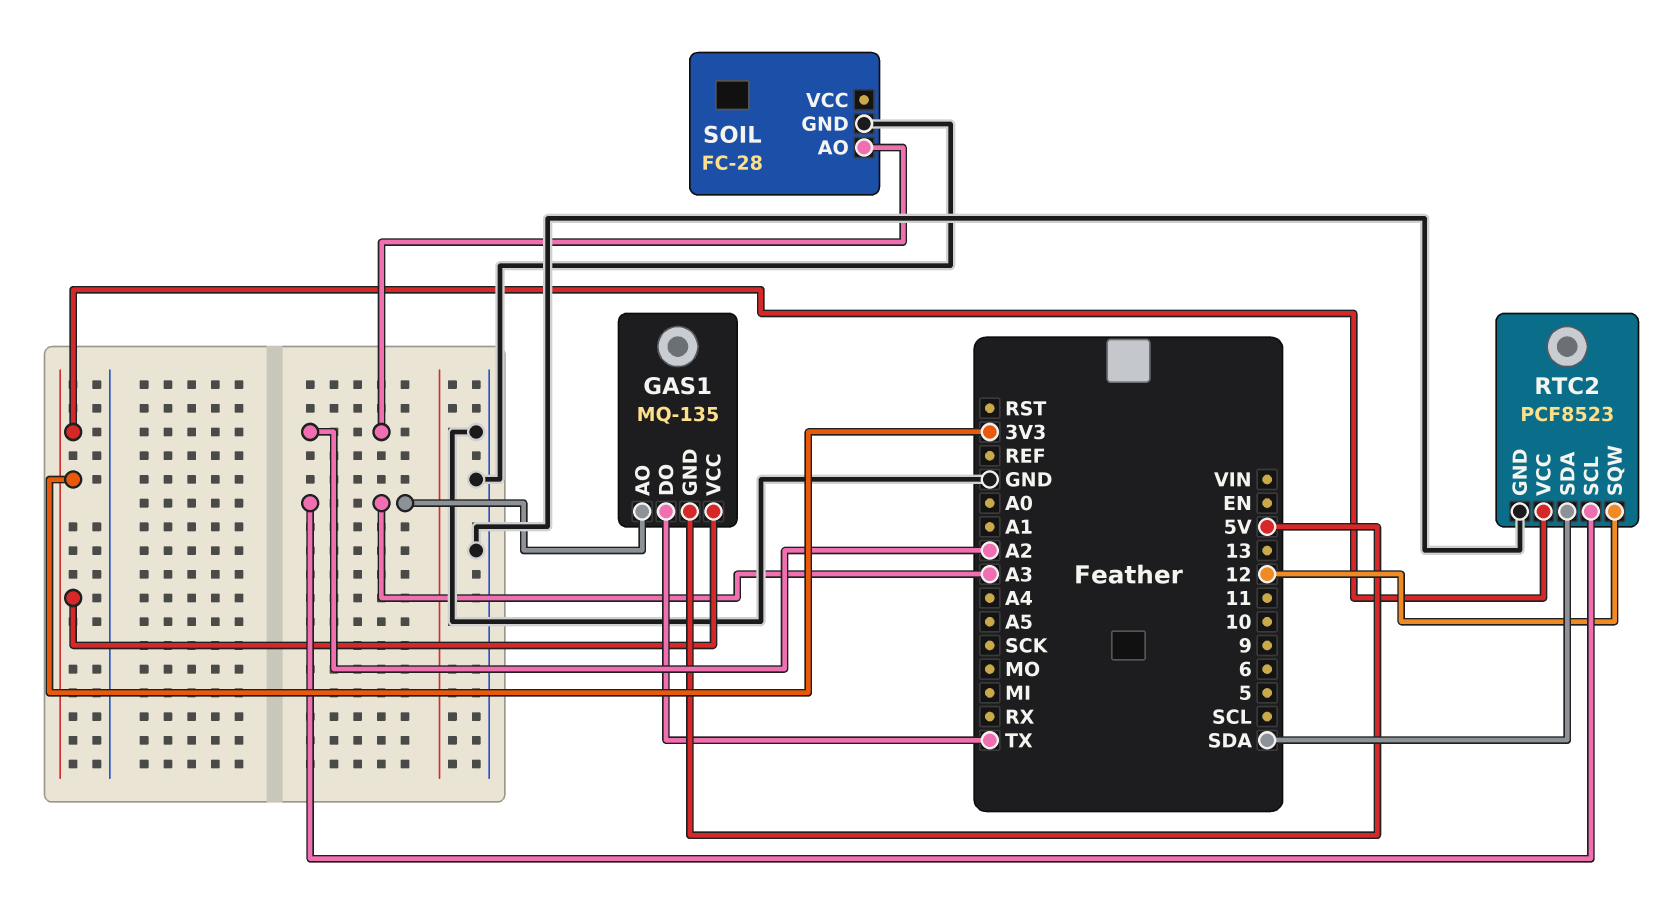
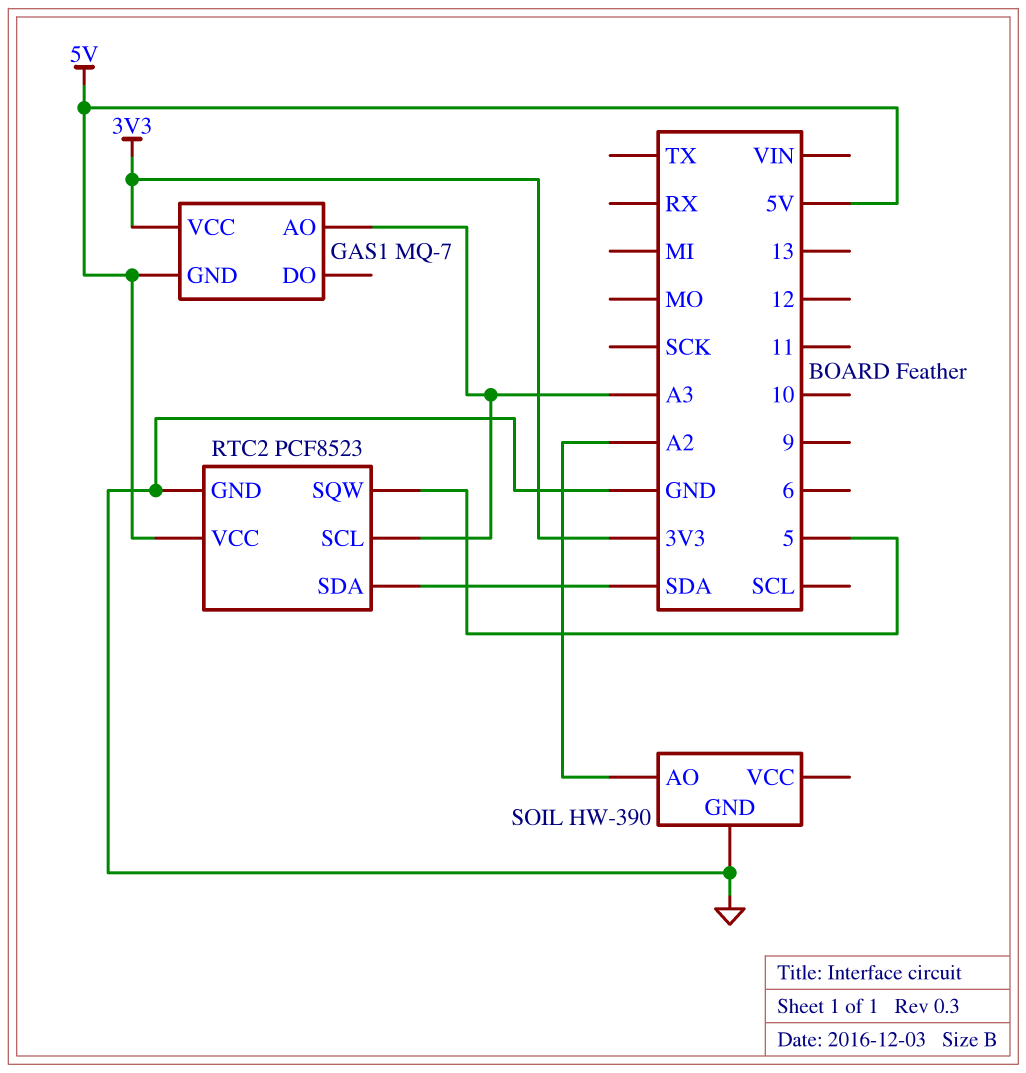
GAS1: MQ-135 -> MQ-7
GAS1 pin DO: TX -> none
RTC2 pin SQW: 12 -> 5
RTC2 pin VCC: 3V3 -> 5V
SOIL: FC-28 -> HW-390

